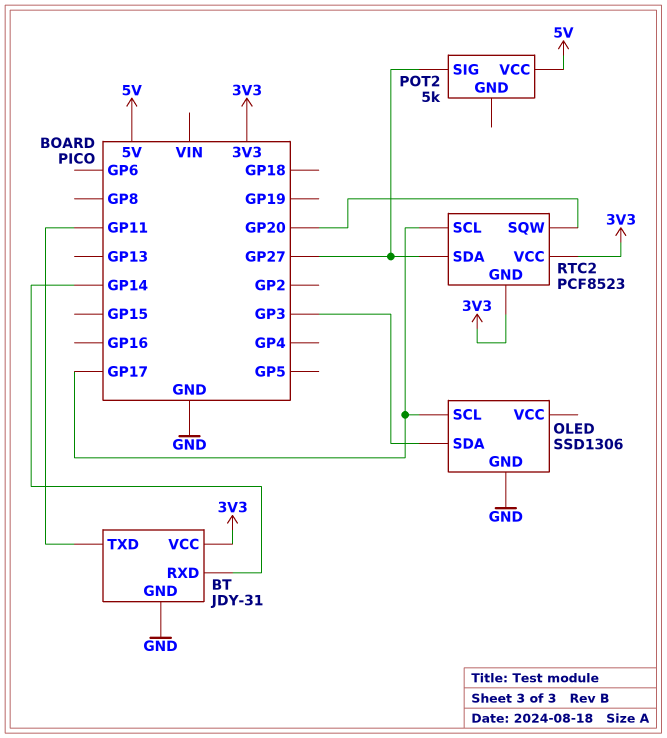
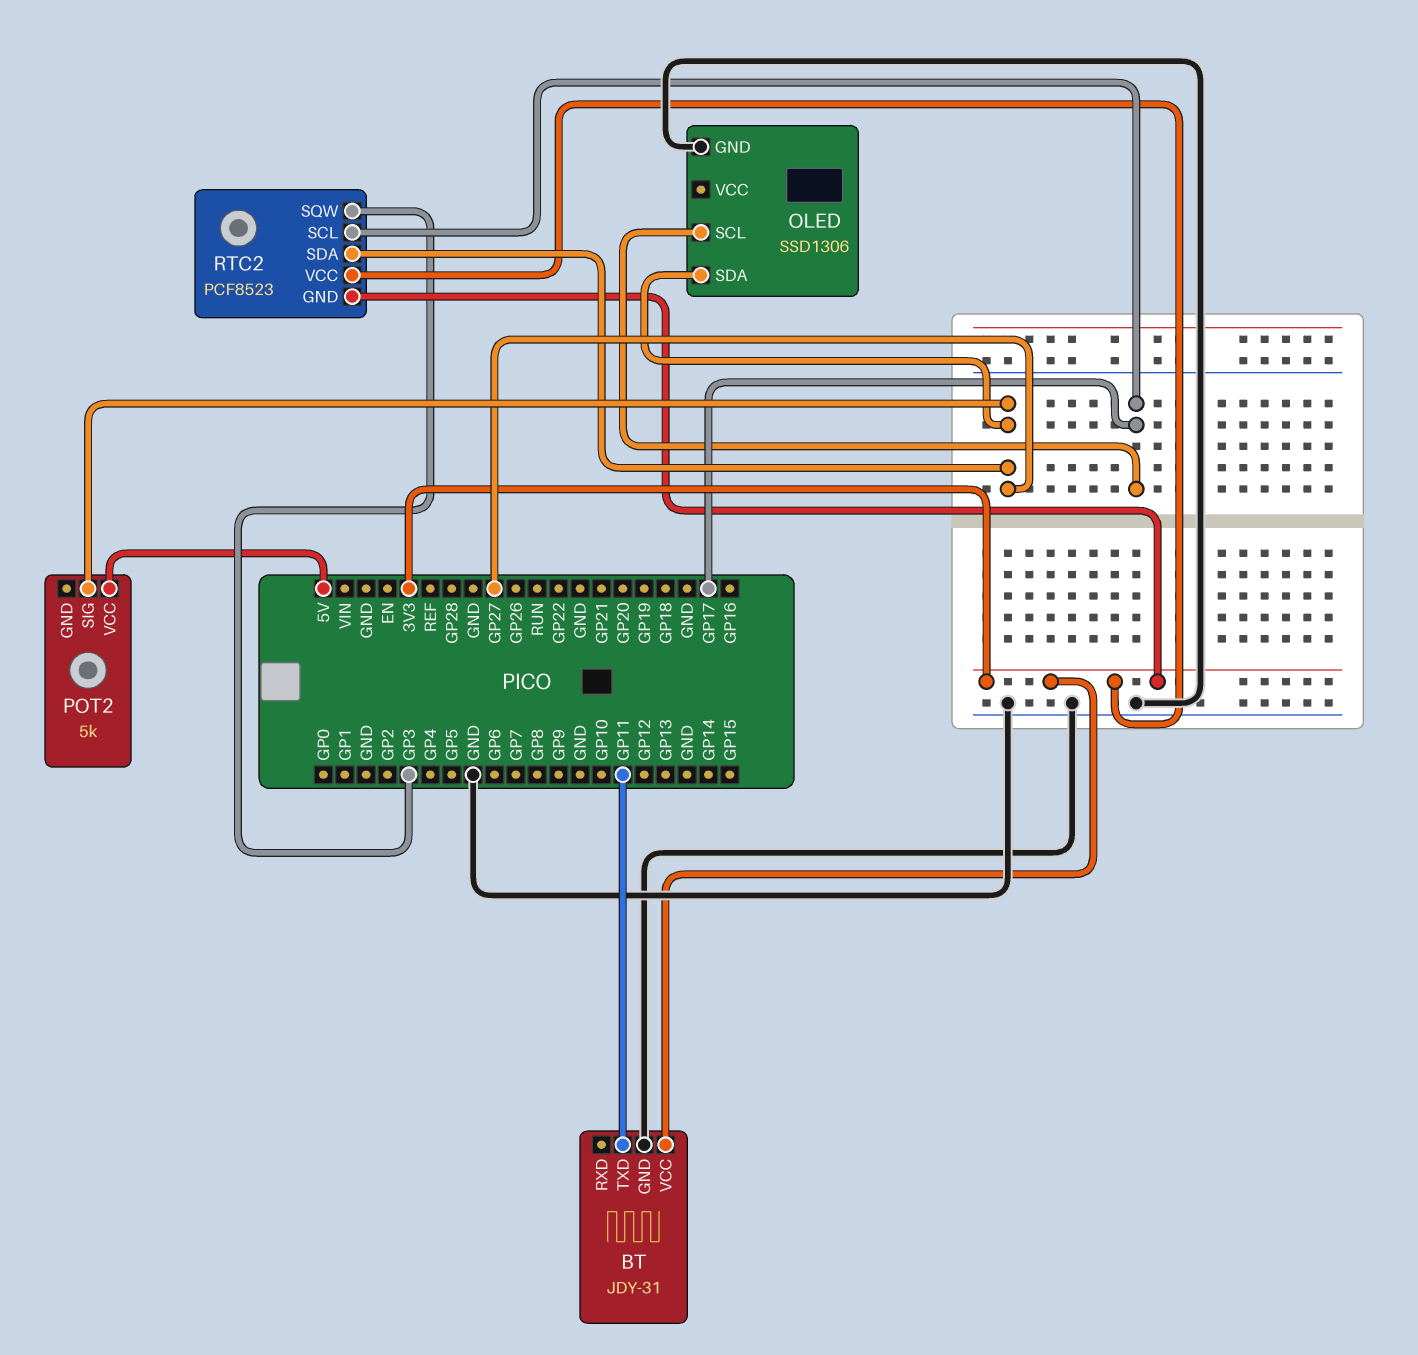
BT pin RXD: GP14 -> none
OLED pin SDA: GP3 -> GP27
RTC2 pin SQW: GP20 -> GP3

